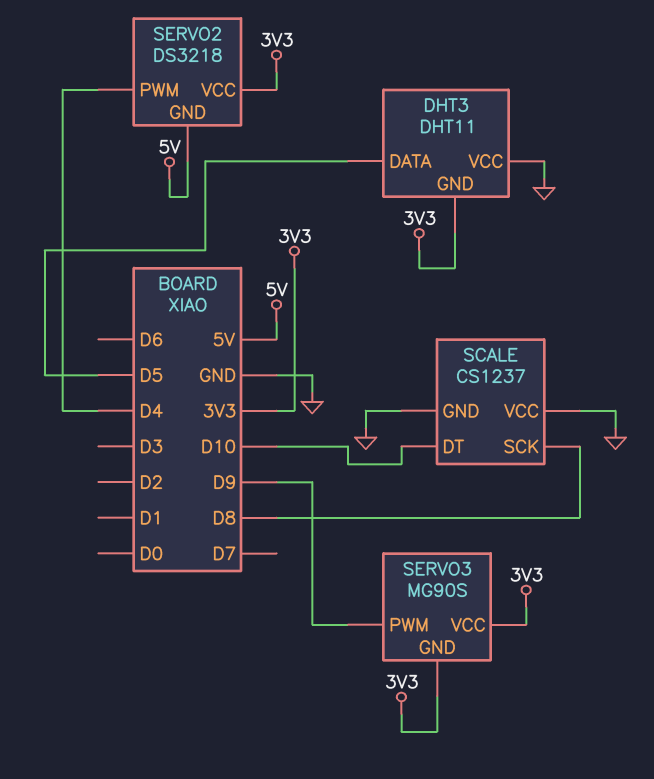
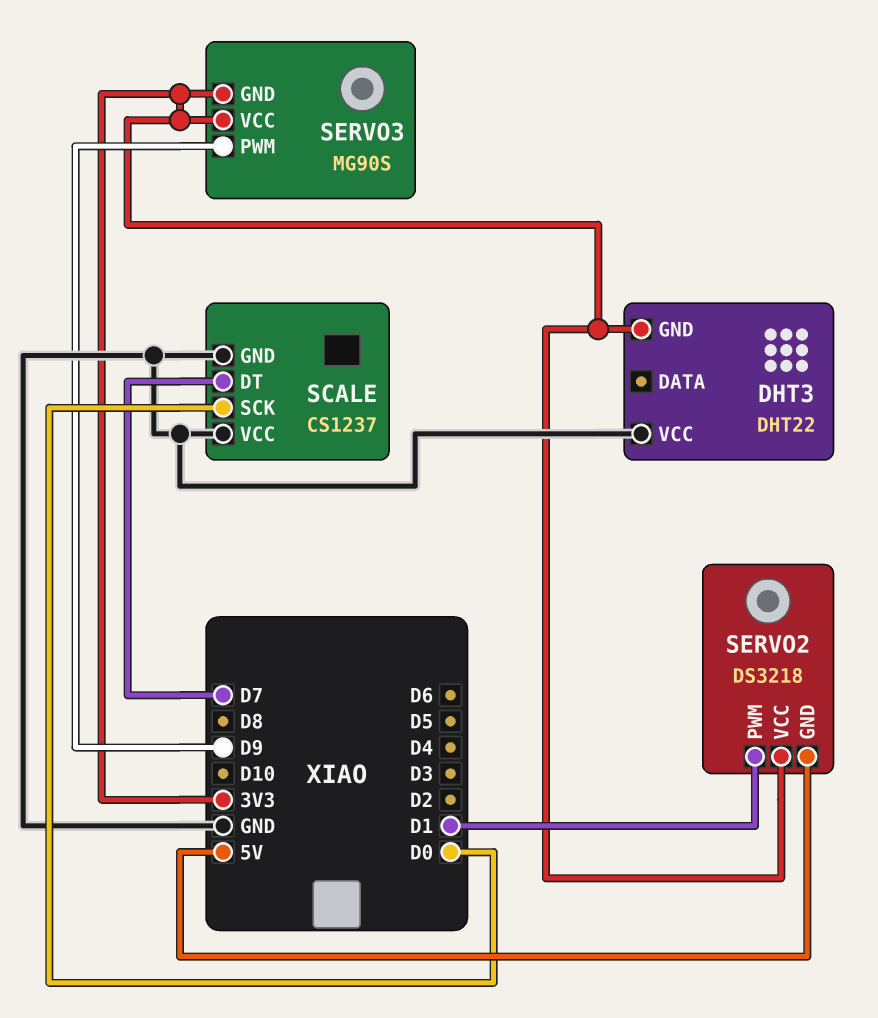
DHT3: DHT11 -> DHT22
DHT3 pin DATA: D5 -> none
SCALE pin DT: D10 -> D7
SCALE pin SCK: D8 -> D0
SERVO2 pin PWM: D4 -> D1

